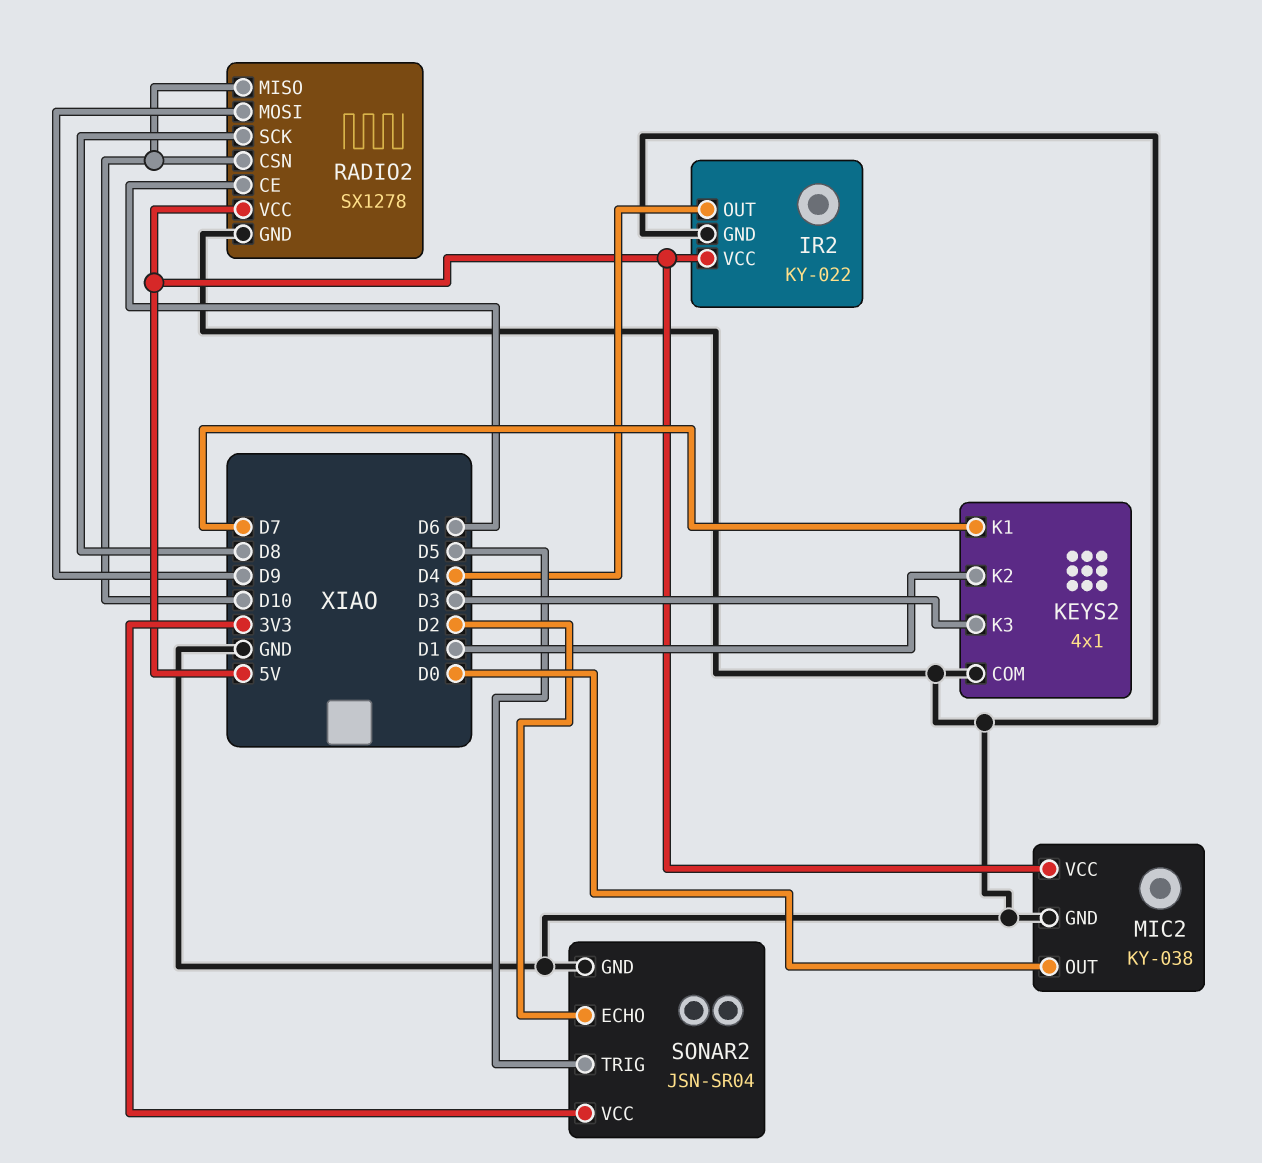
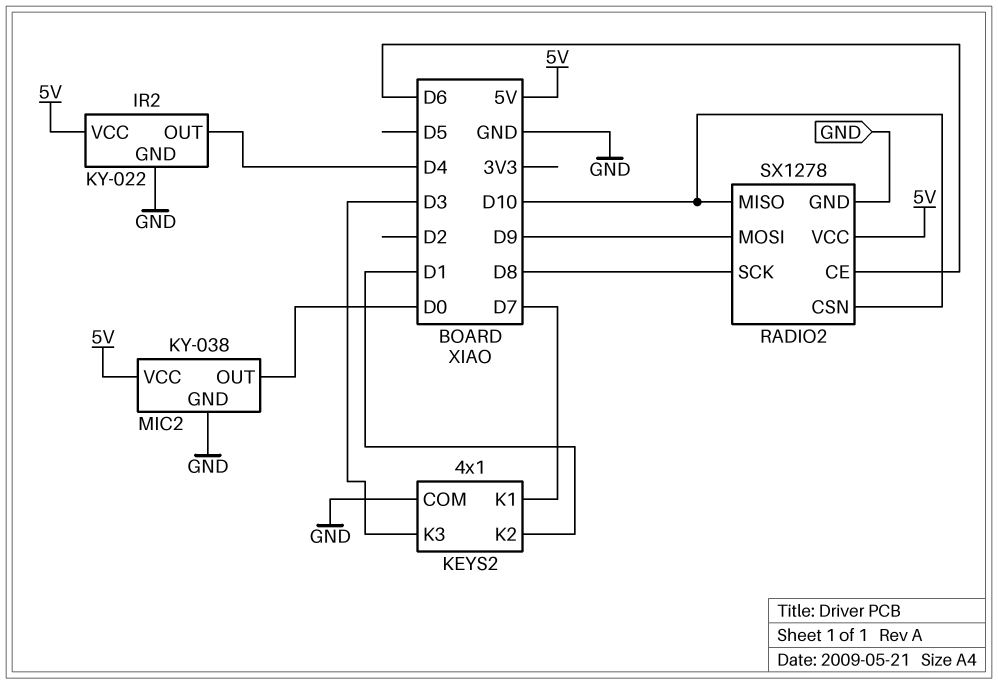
SONAR2: JSN-SR04 -> none
SONAR2 pin ECHO: D2 -> none
SONAR2 pin GND: GND -> none
SONAR2 pin TRIG: D5 -> none
SONAR2 pin VCC: 3V3 -> none

